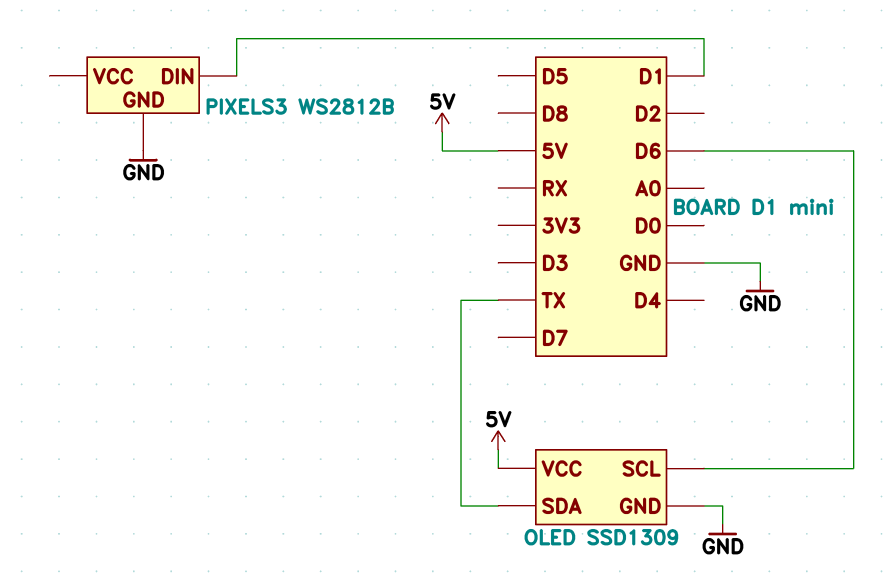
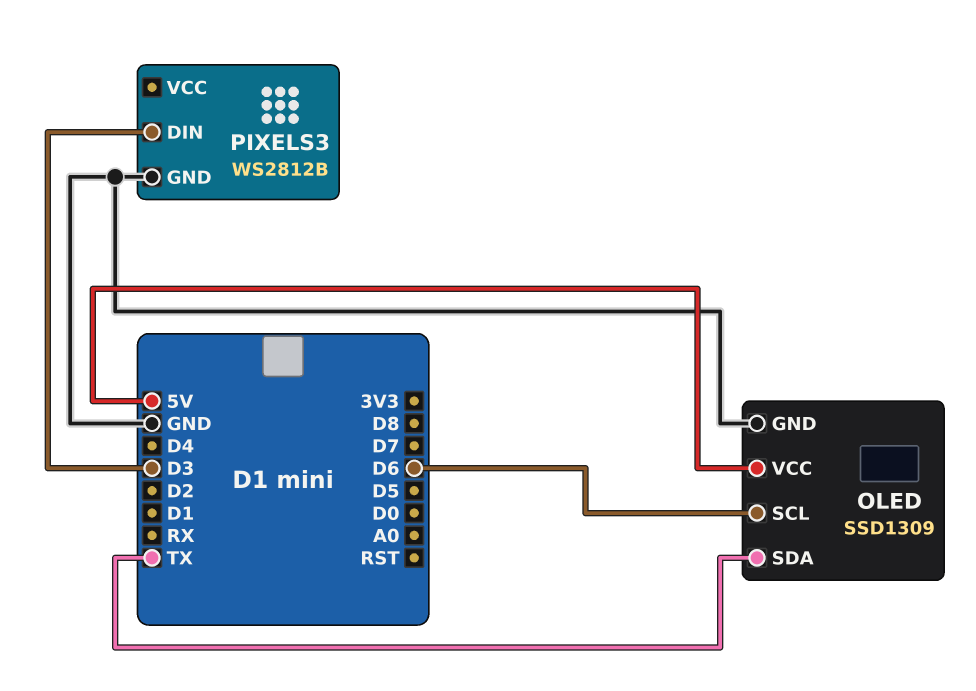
PIXELS3 pin DIN: D1 -> D3

